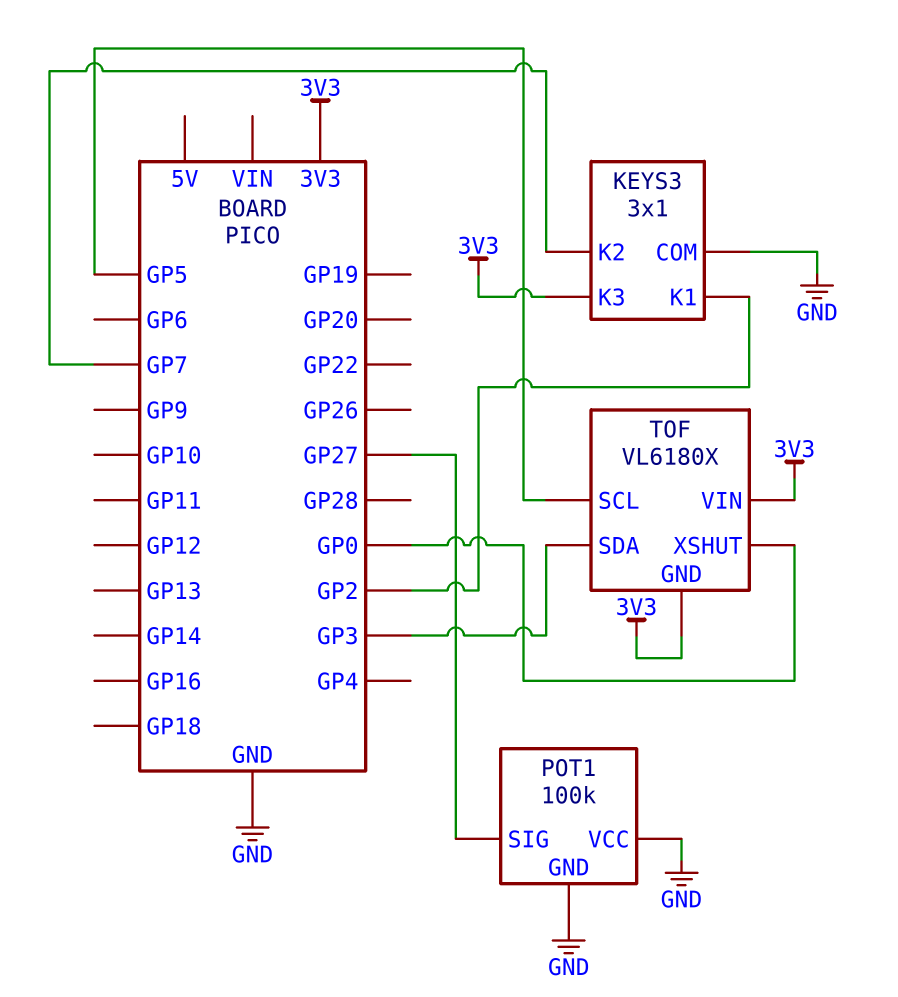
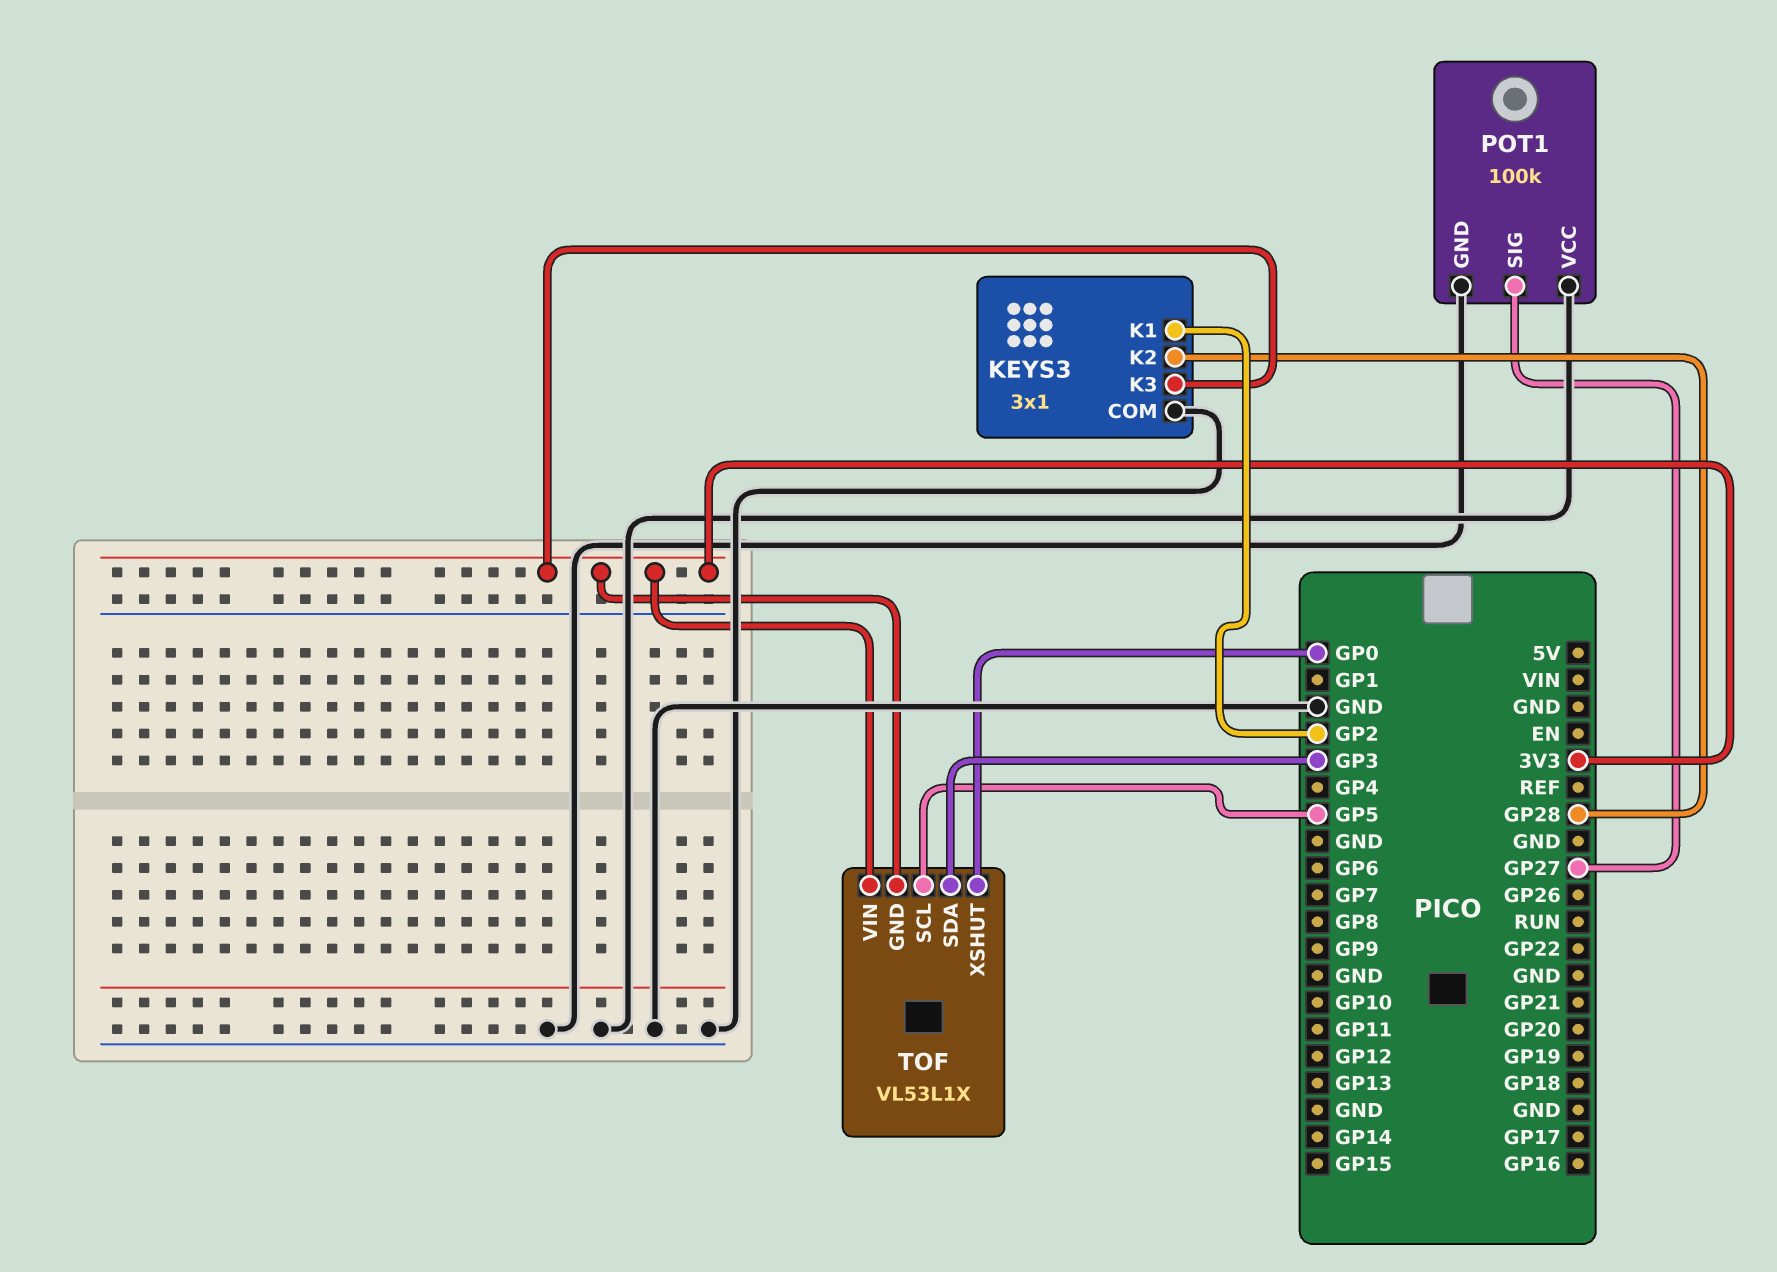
KEYS3 pin K2: GP7 -> GP28
TOF: VL6180X -> VL53L1X

